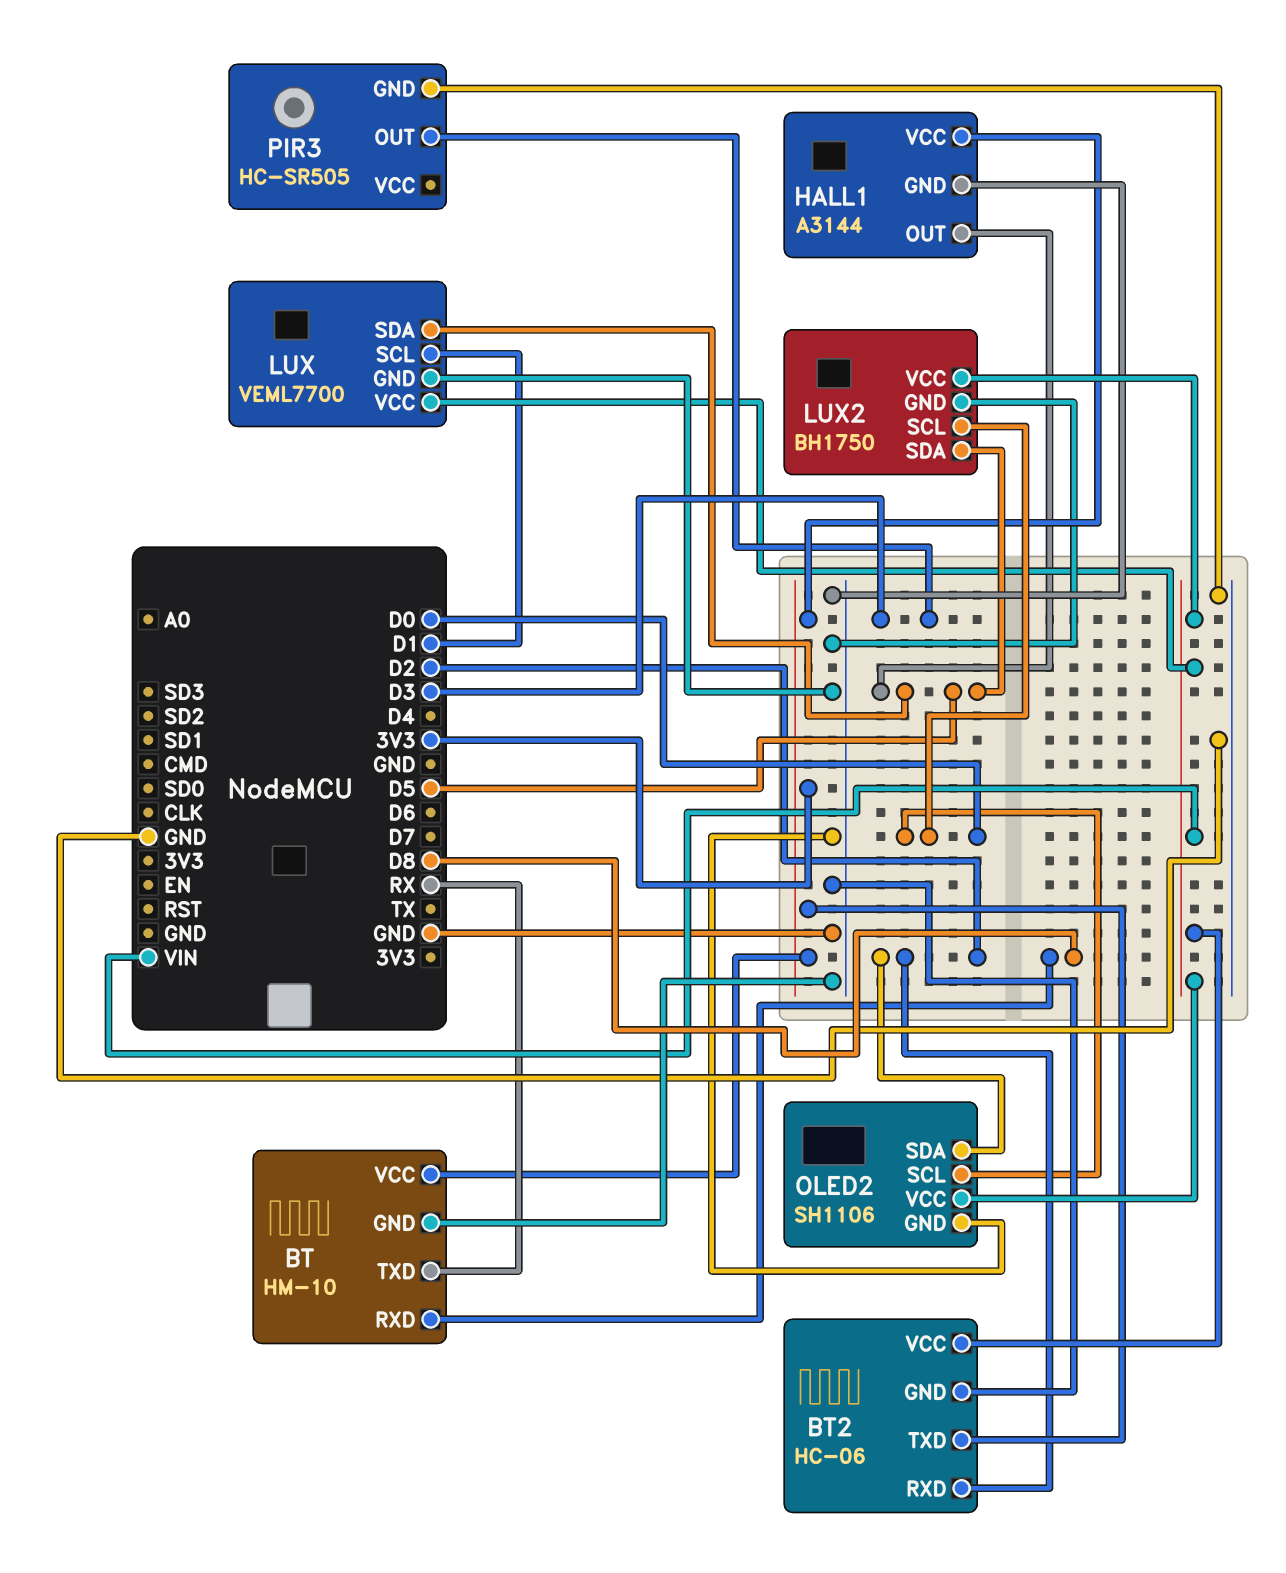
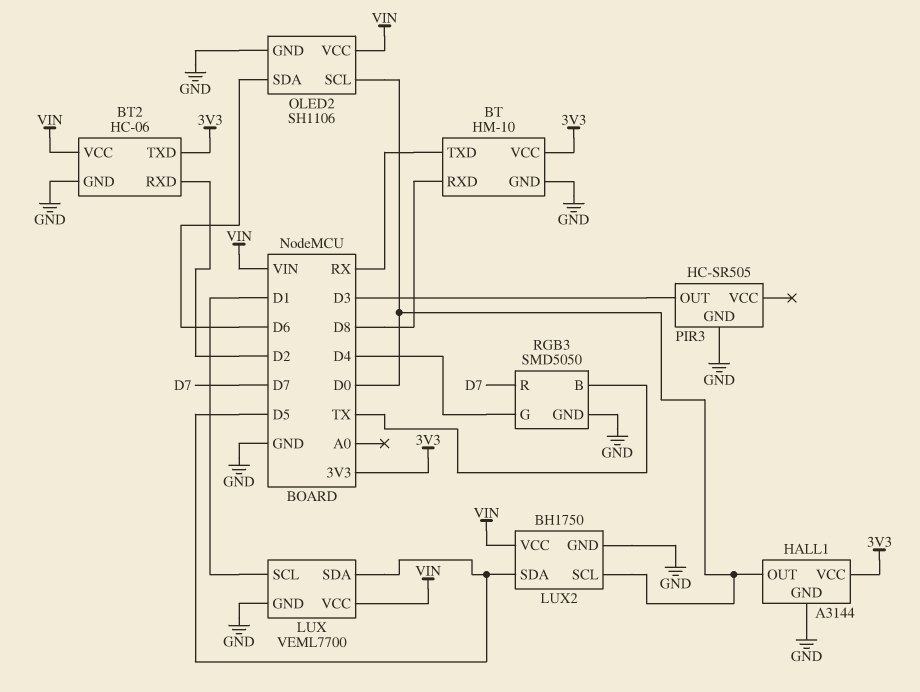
HALL1 pin OUT: D5 -> D0
OLED2 pin SDA: D2 -> D6
RGB3: none -> SMD5050
RGB3 pin B: none -> TX
RGB3 pin G: none -> D4
RGB3 pin GND: none -> GND
RGB3 pin R: none -> D7

